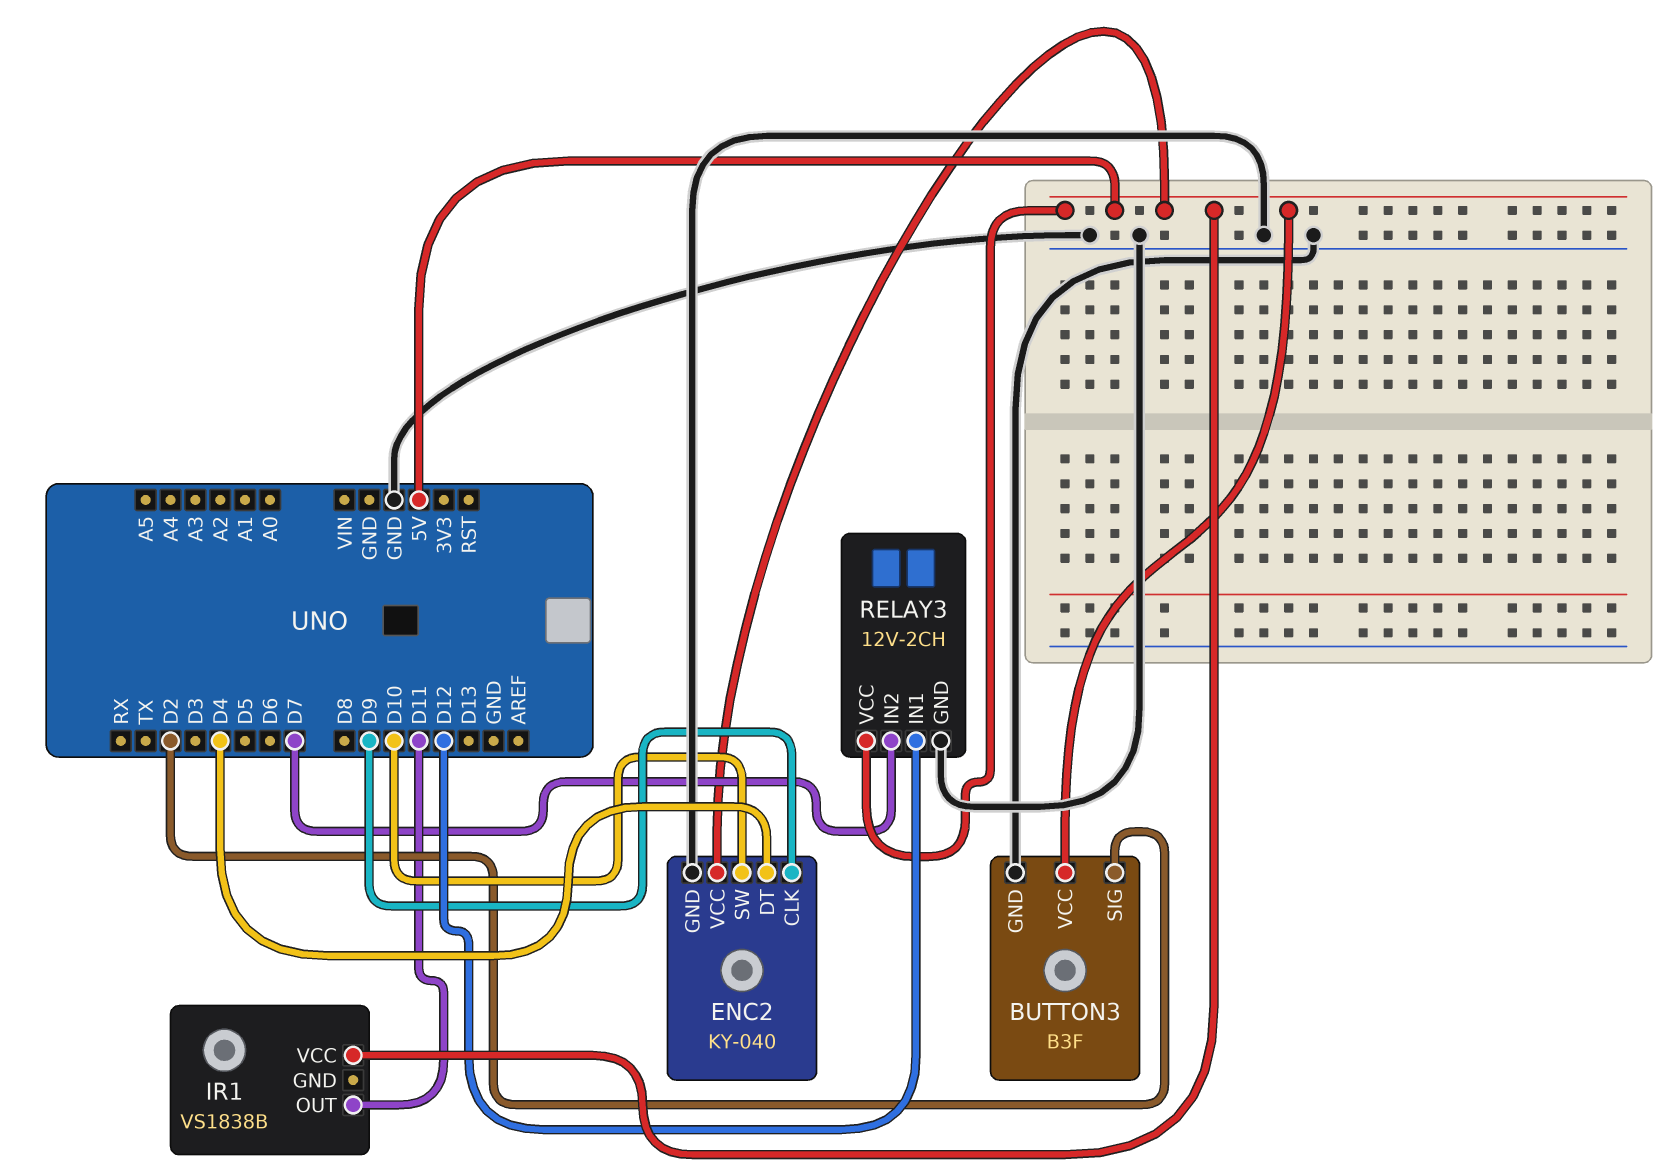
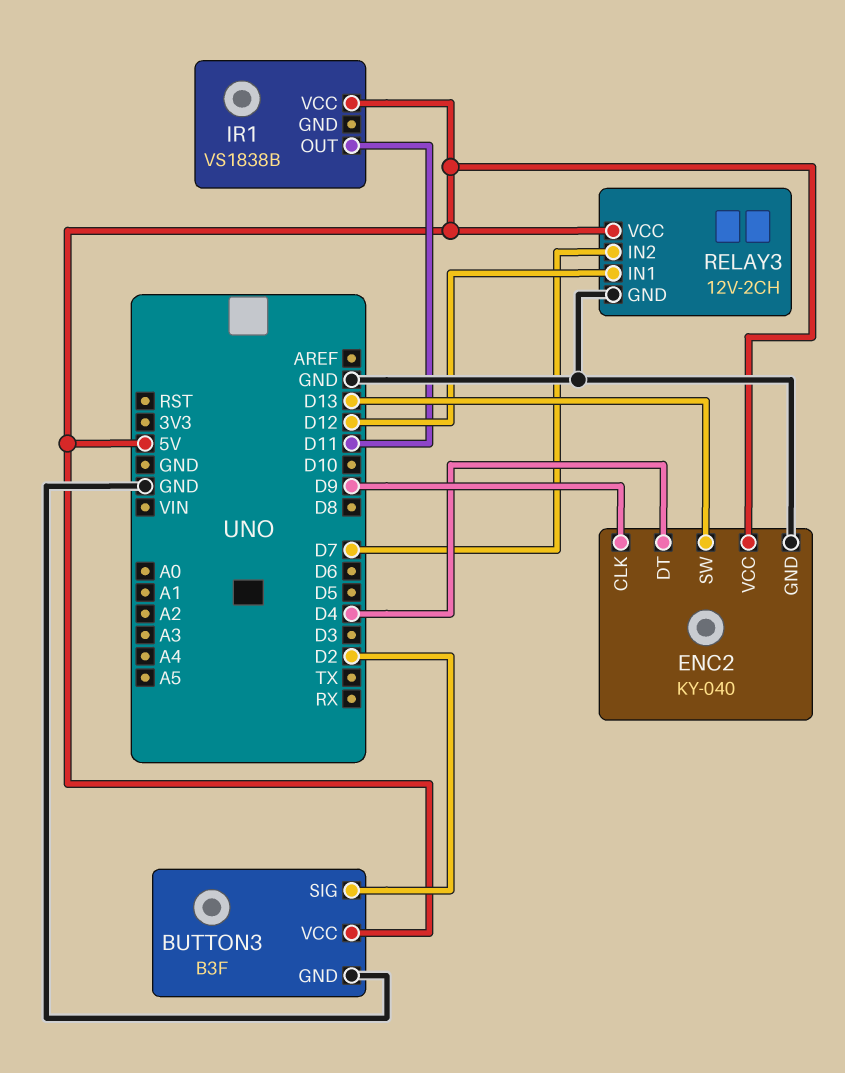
ENC2 pin SW: D10 -> D13

